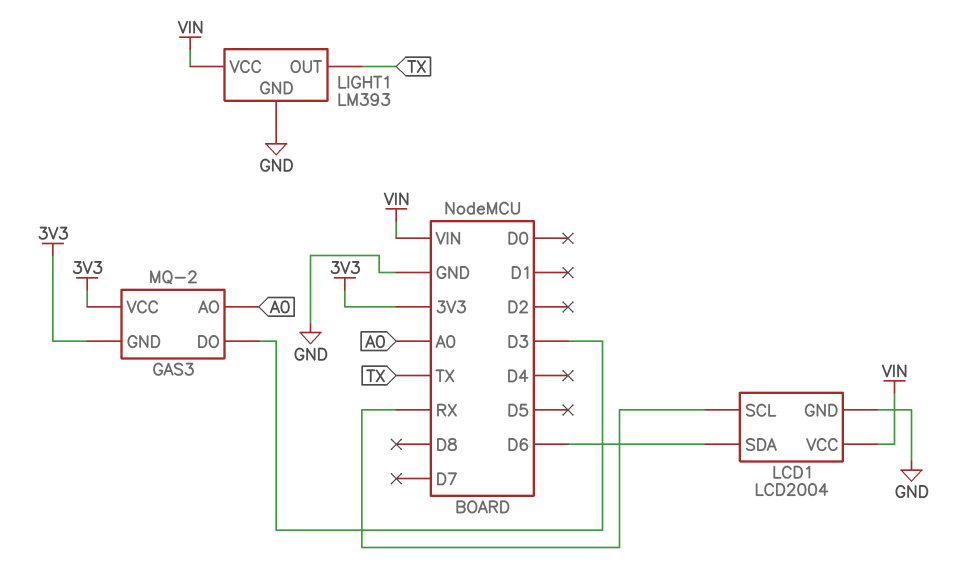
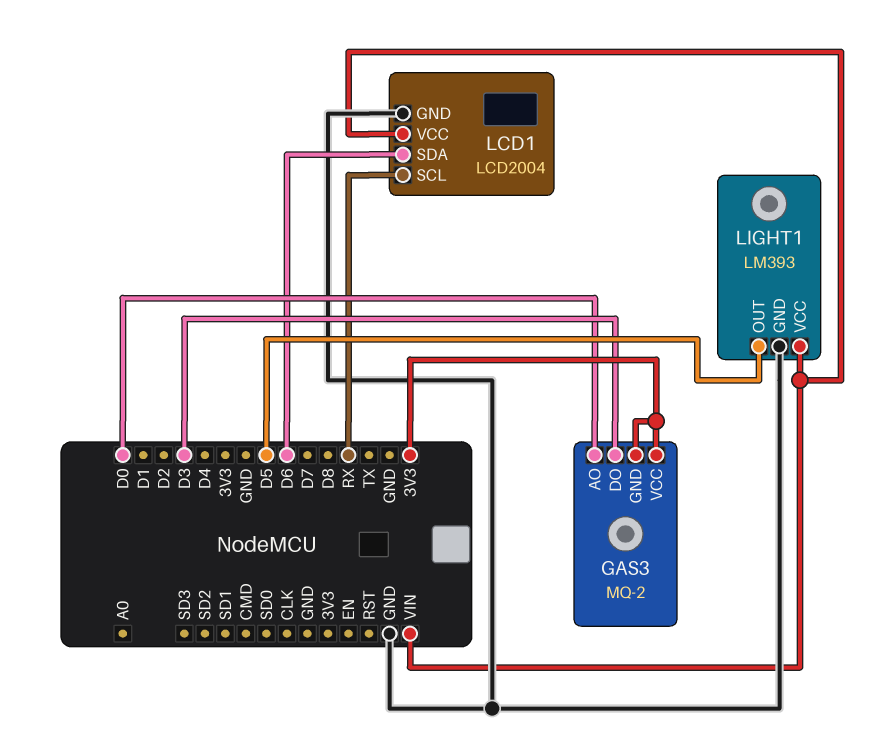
GAS3 pin AO: A0 -> D0
LIGHT1 pin OUT: TX -> D5

